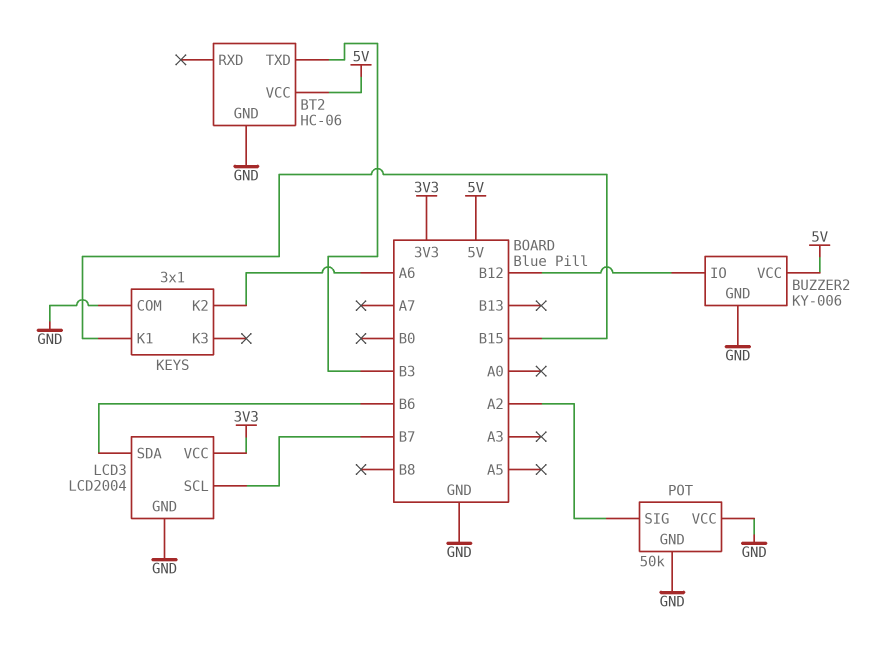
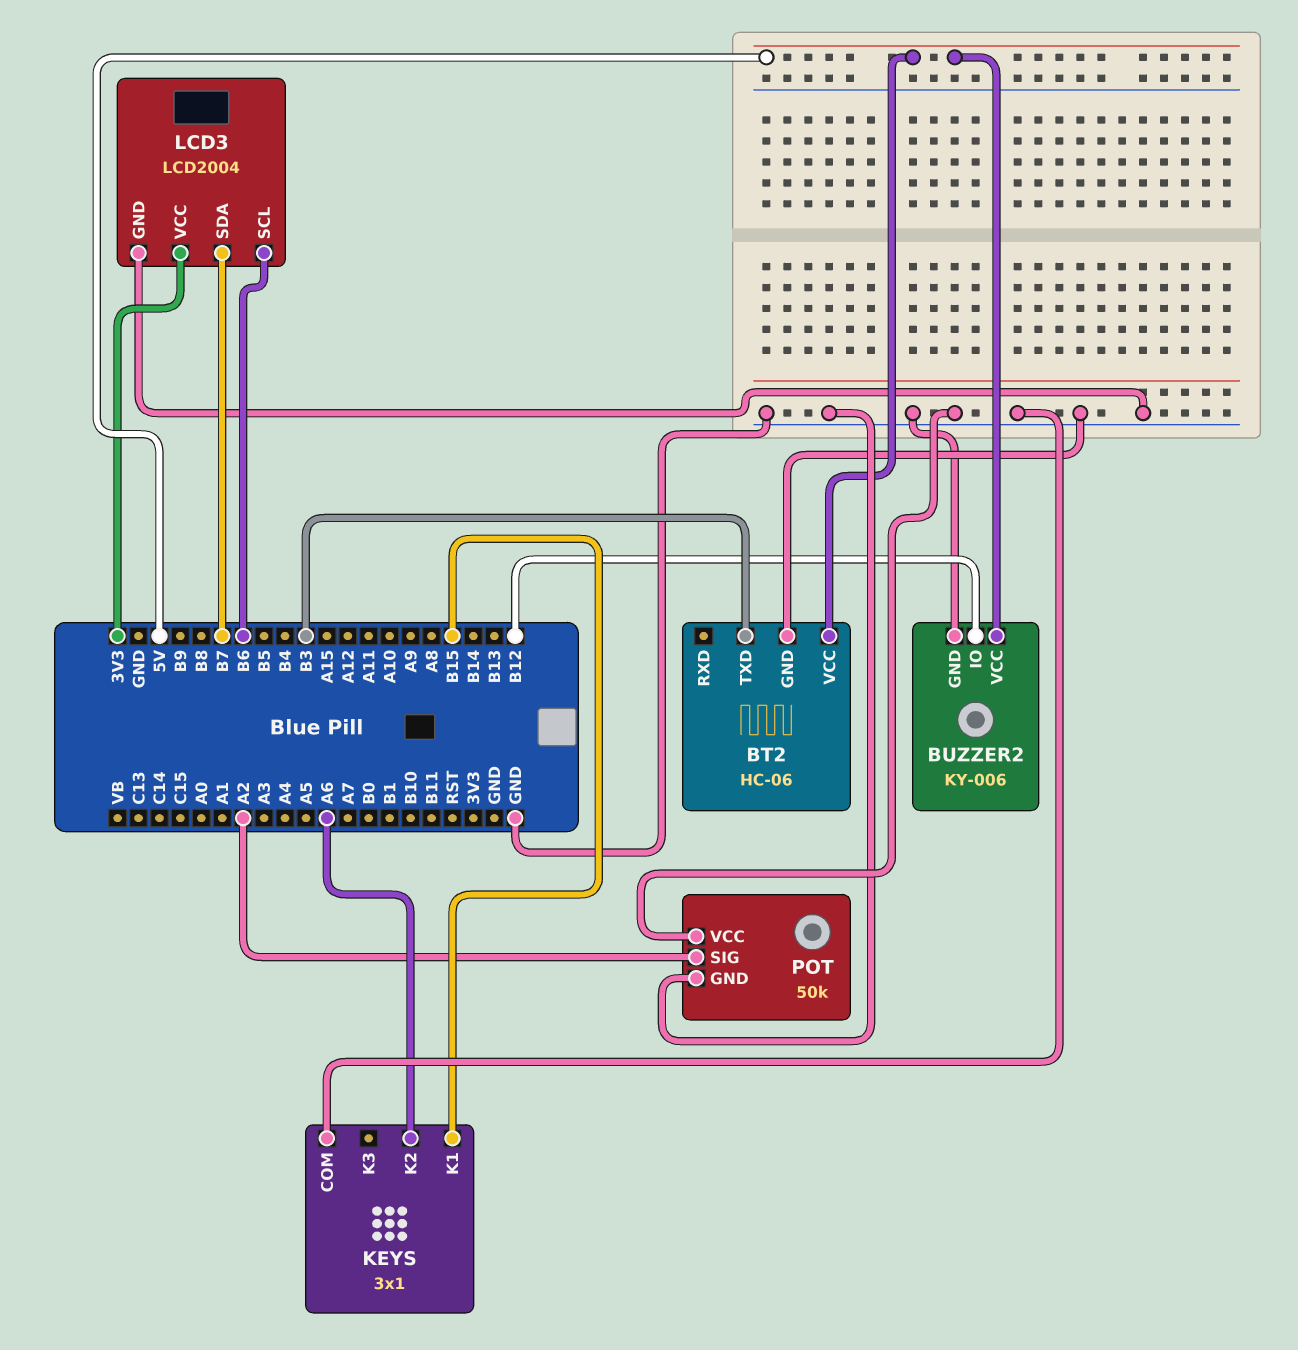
LCD3 pin SCL: B7 -> B6
LCD3 pin SDA: B6 -> B7

